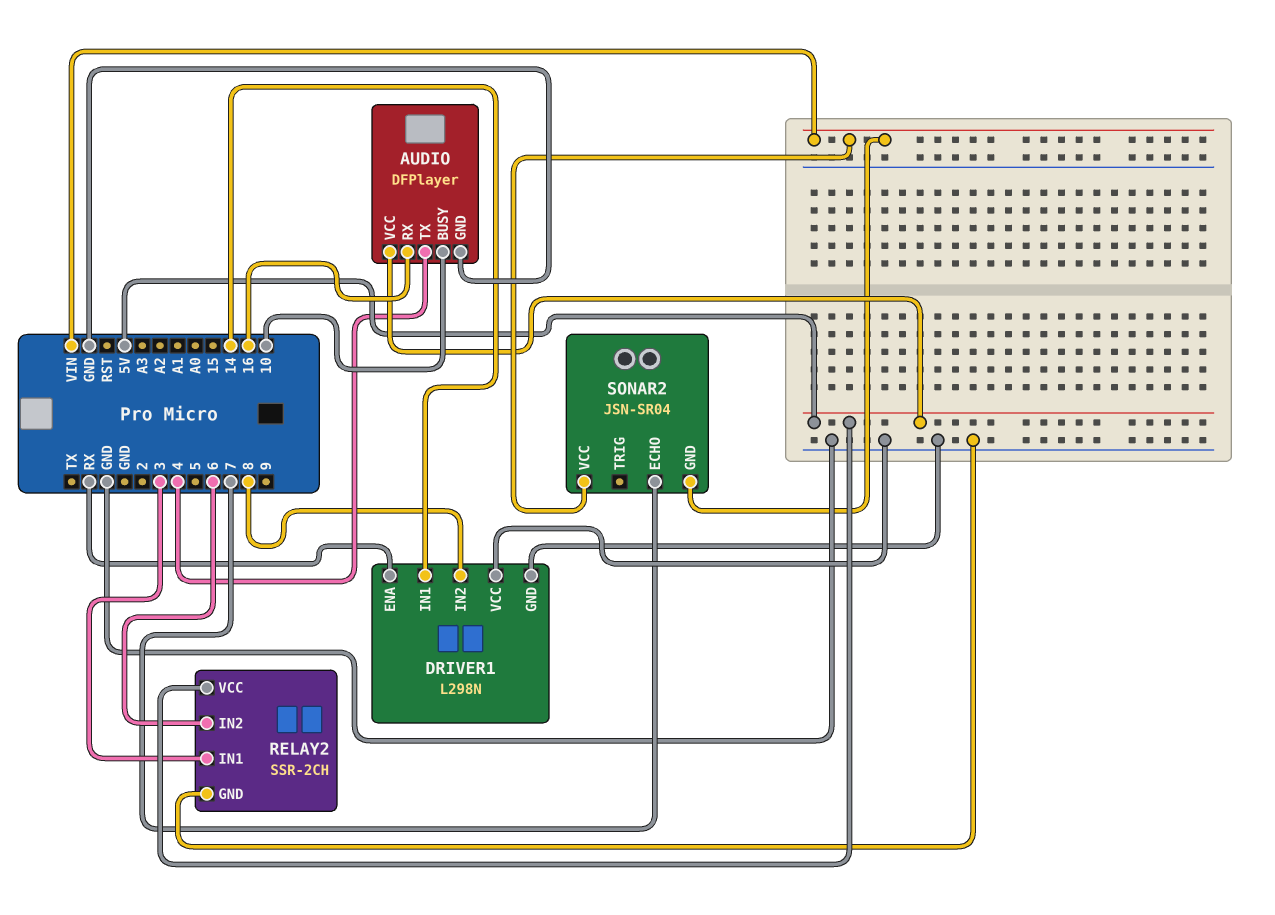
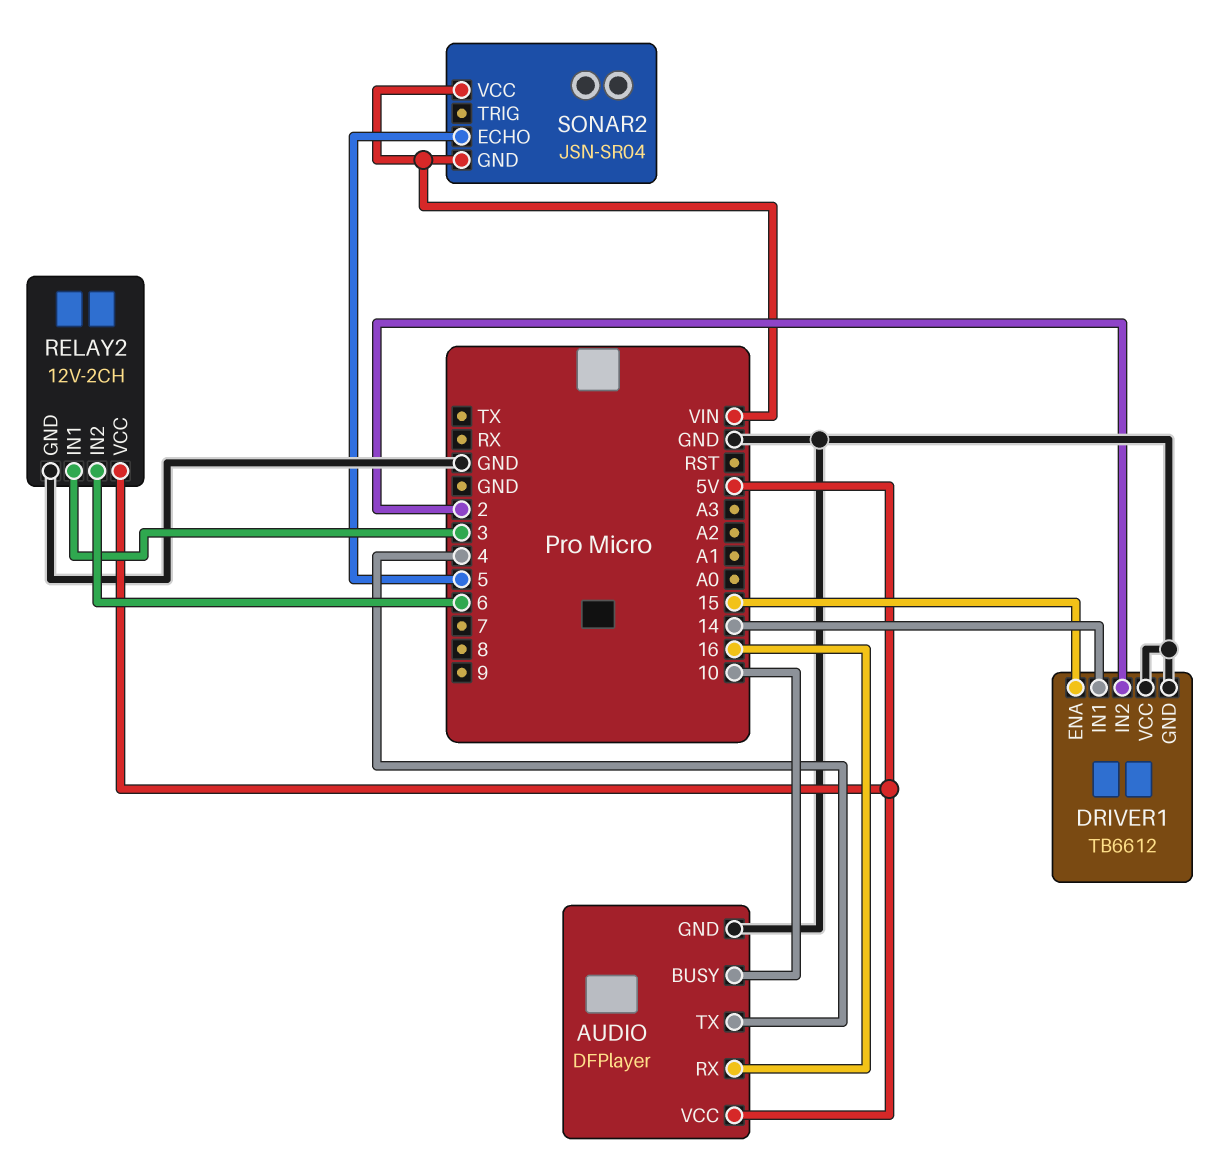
DRIVER1: L298N -> TB6612
DRIVER1 pin ENA: RX -> 15
DRIVER1 pin IN2: 8 -> 2
RELAY2: SSR-2CH -> 12V-2CH
SONAR2 pin ECHO: 7 -> 5

